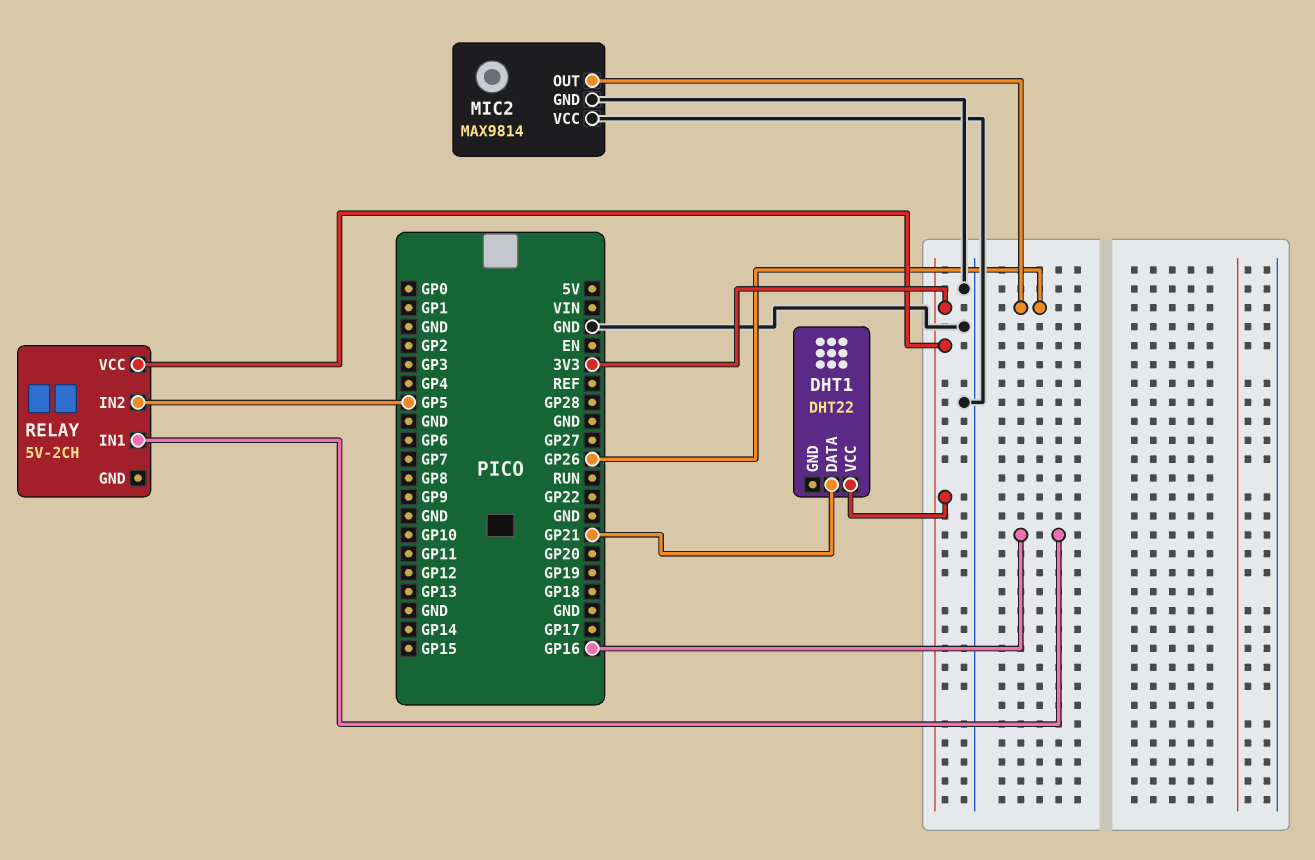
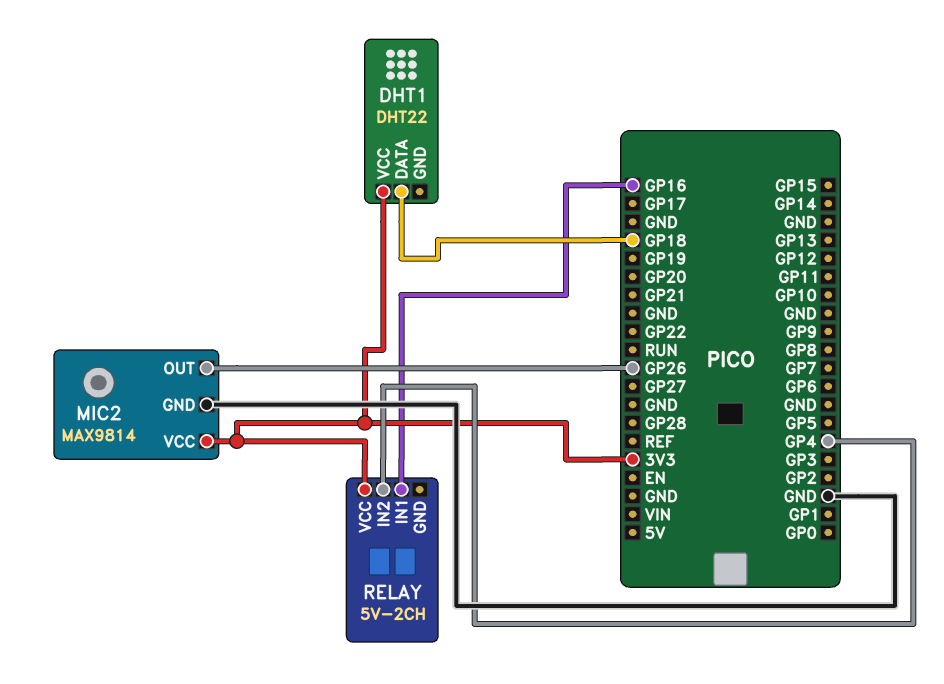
DHT1 pin DATA: GP21 -> GP18
MIC2 pin VCC: GND -> 3V3
RELAY pin IN2: GP5 -> GP4

